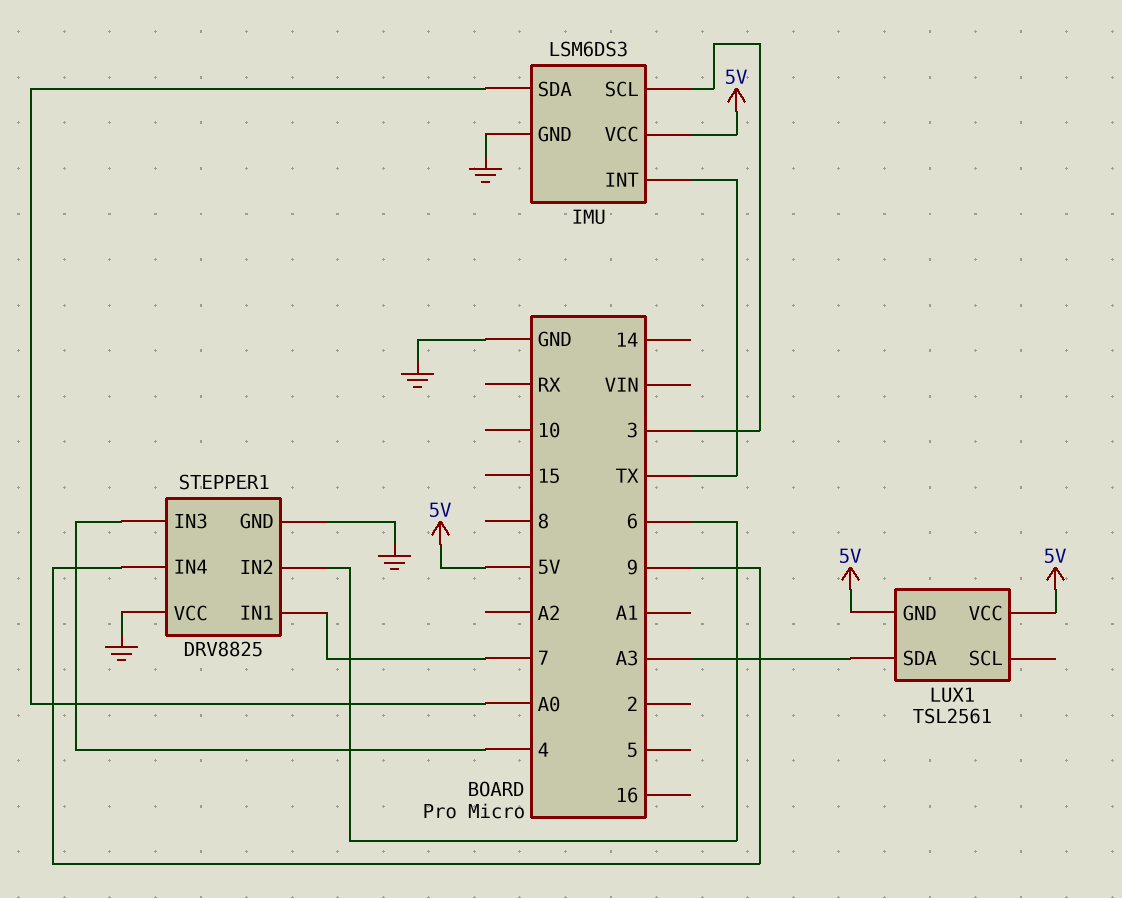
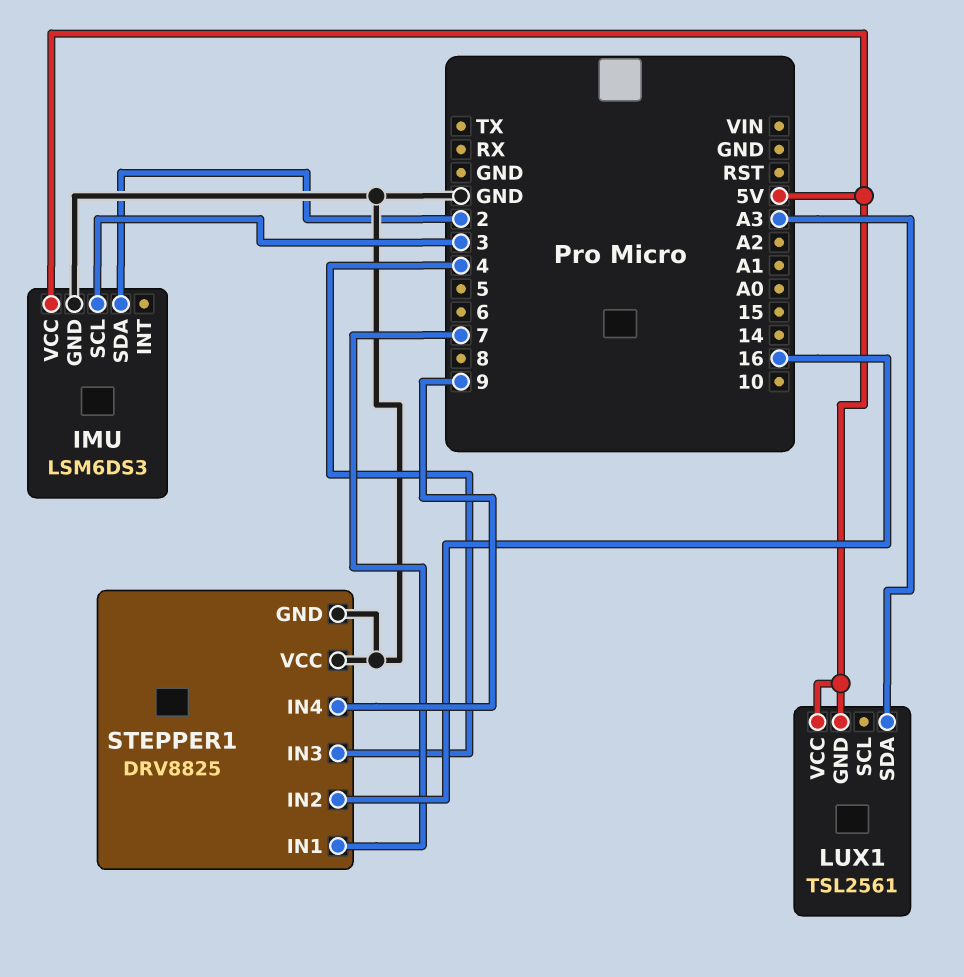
IMU pin INT: TX -> none
IMU pin SDA: A0 -> 2
STEPPER1 pin IN2: 6 -> 16

